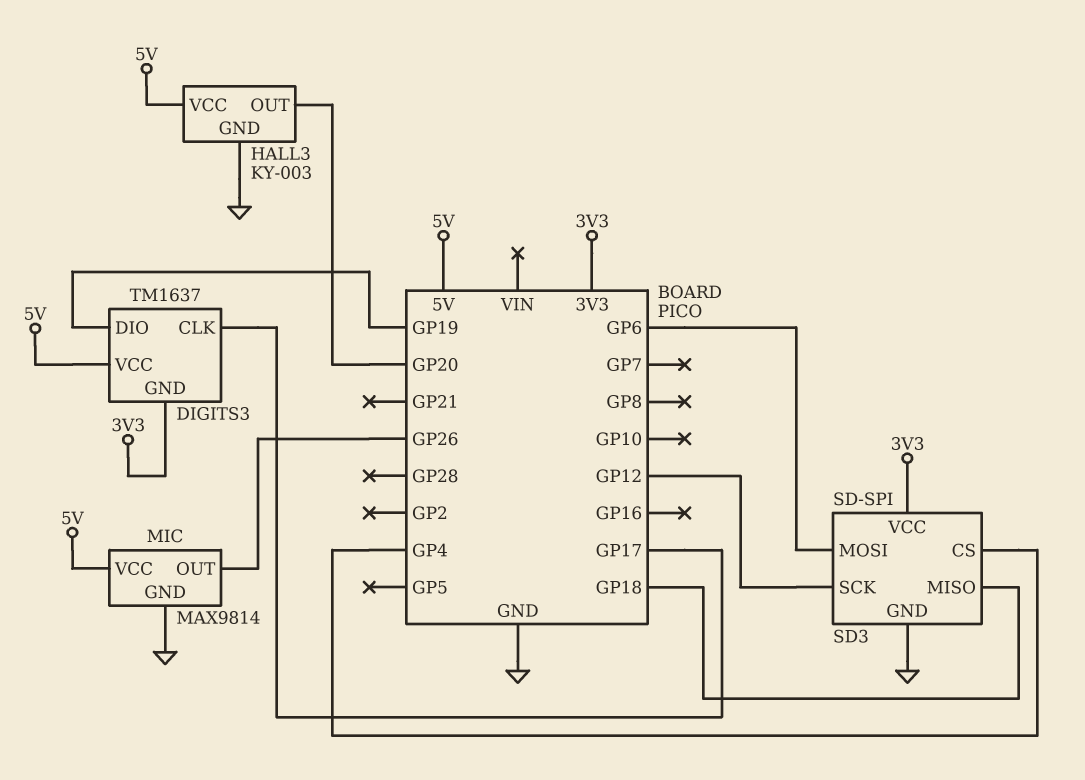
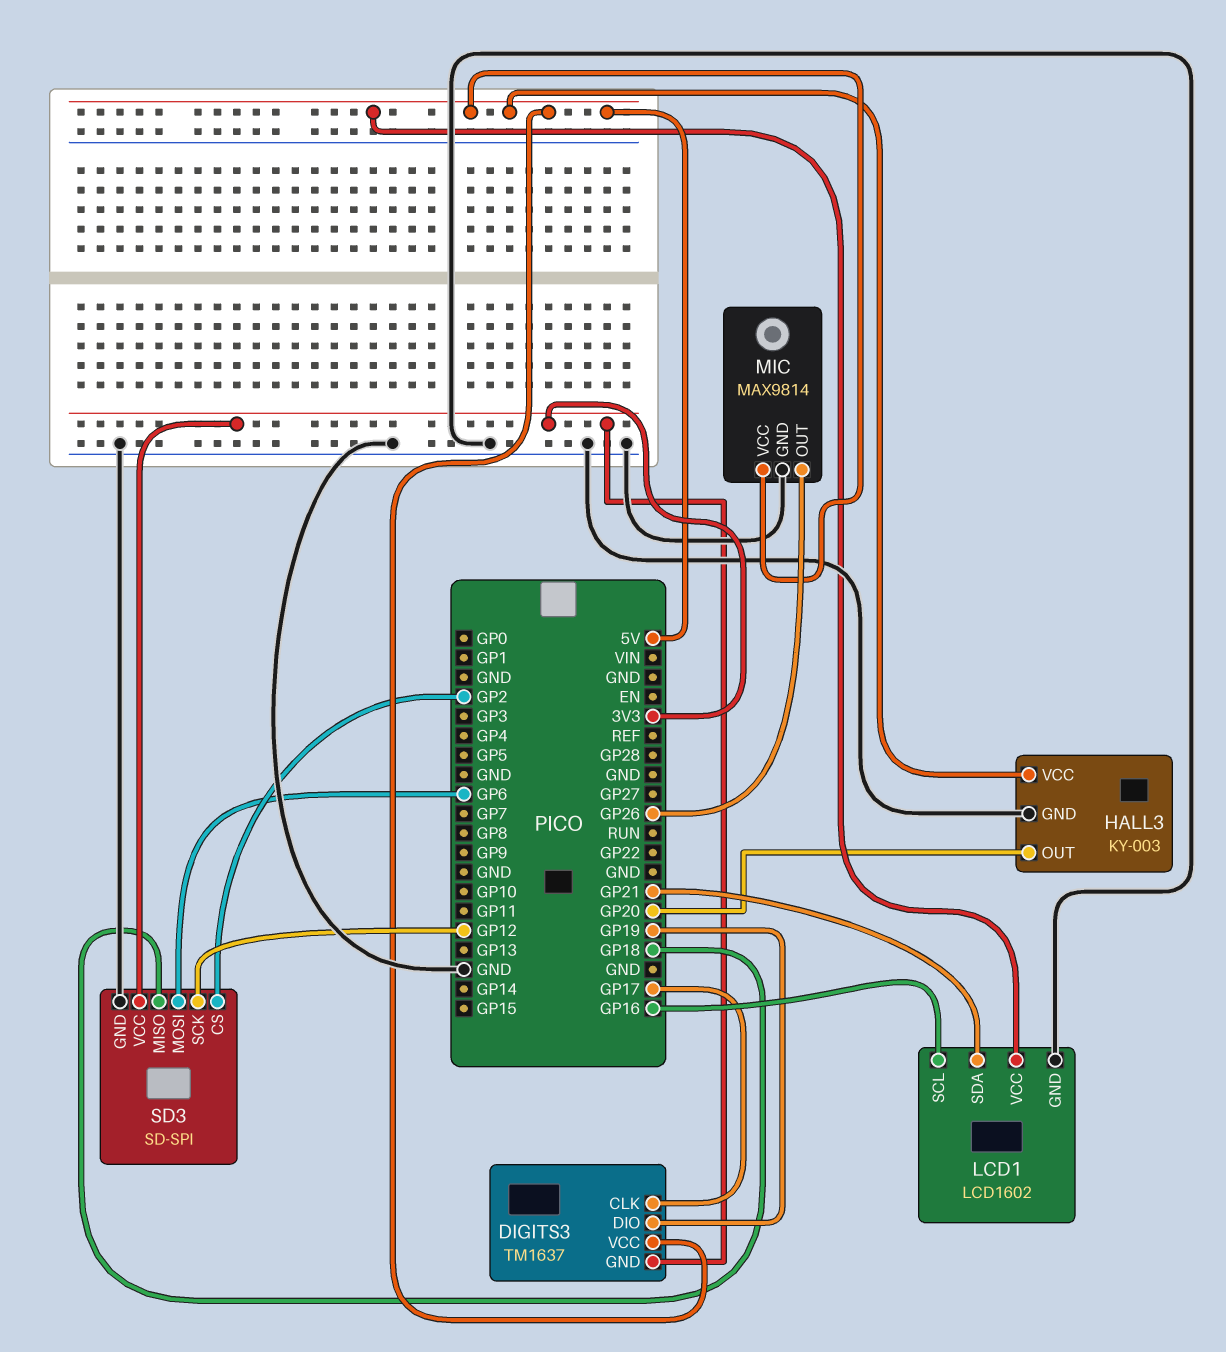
LCD1: none -> LCD1602
LCD1 pin GND: none -> GND
LCD1 pin SCL: none -> GP16
LCD1 pin SDA: none -> GP21
LCD1 pin VCC: none -> 5V
SD3 pin CS: GP4 -> GP2

